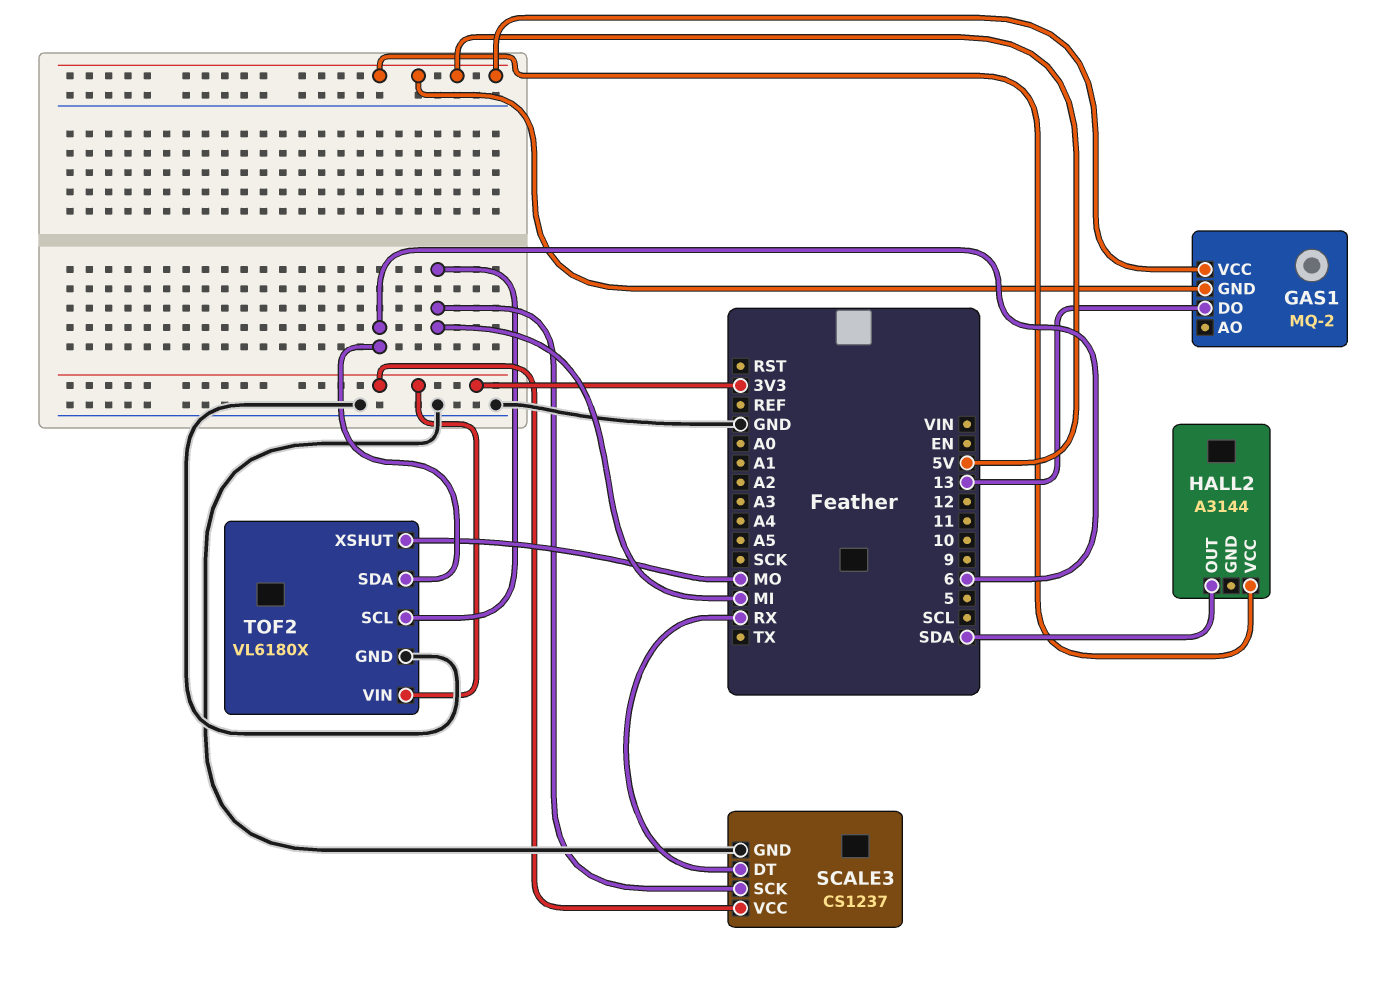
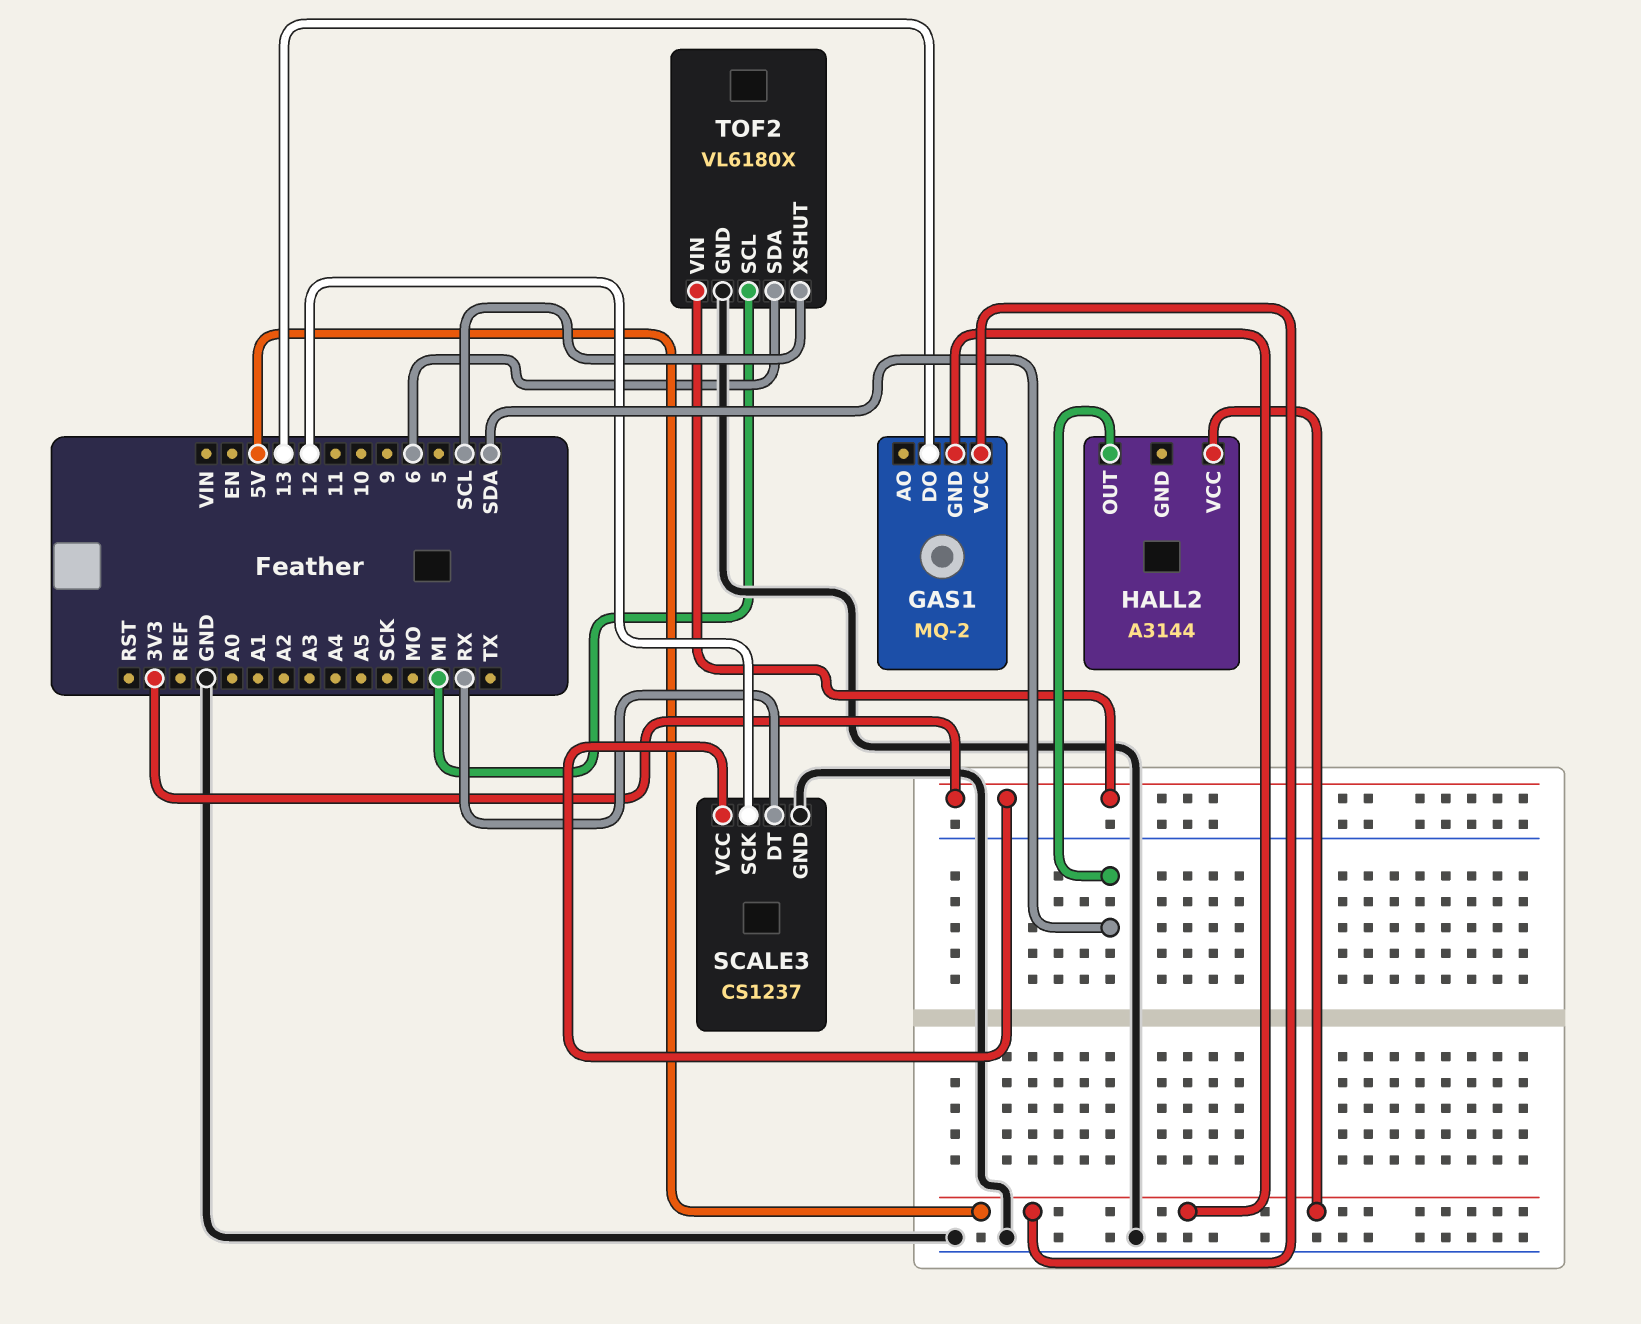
SCALE3 pin SCK: MI -> 12
TOF2 pin XSHUT: MO -> SCL

